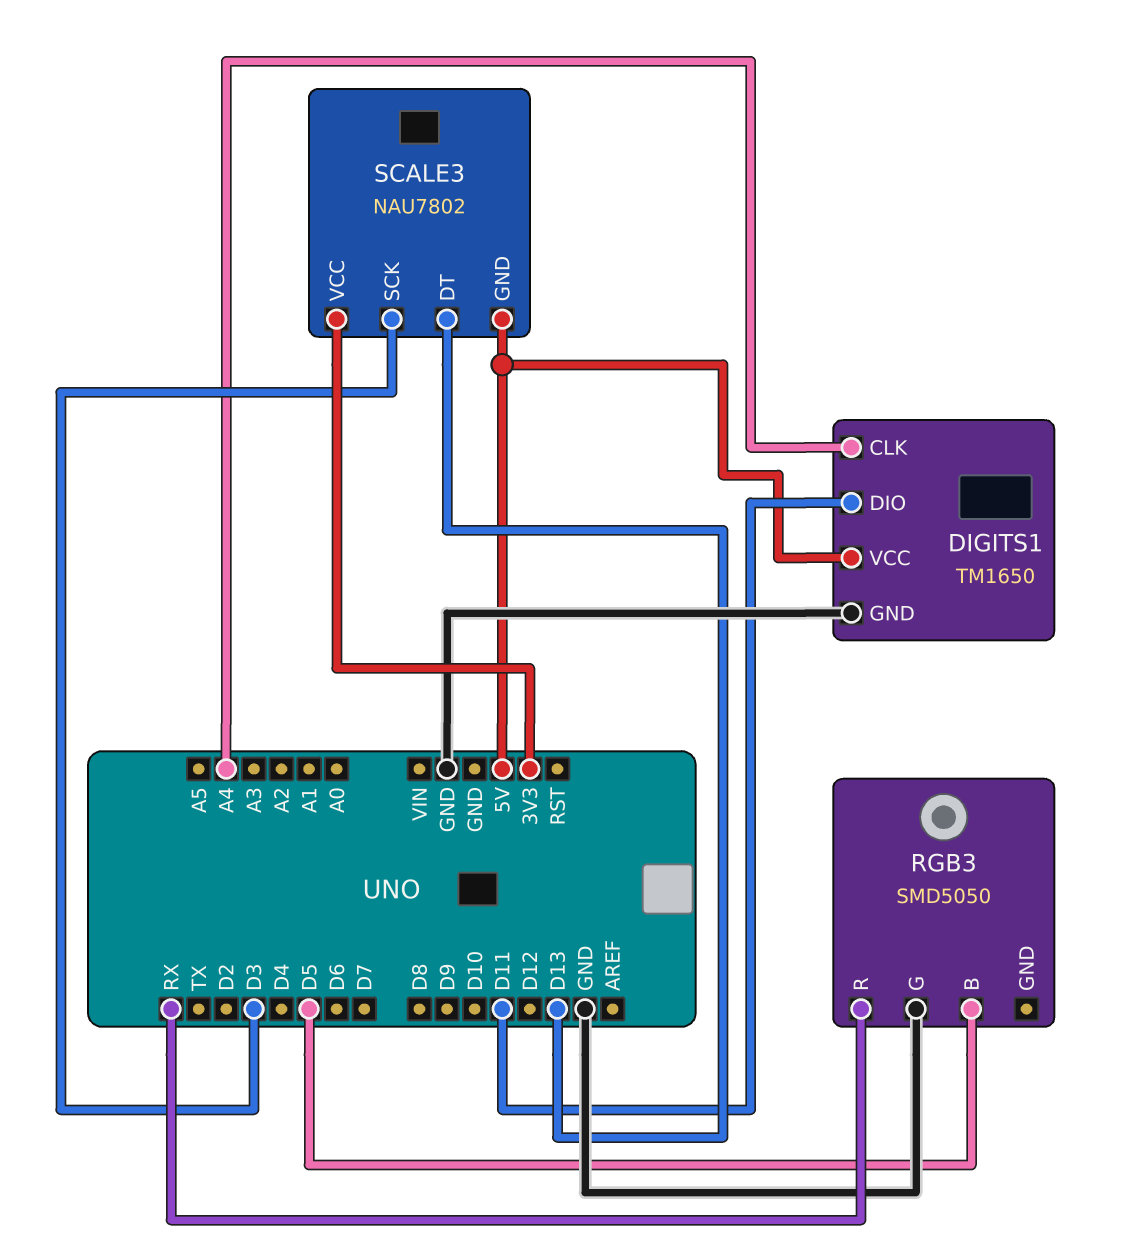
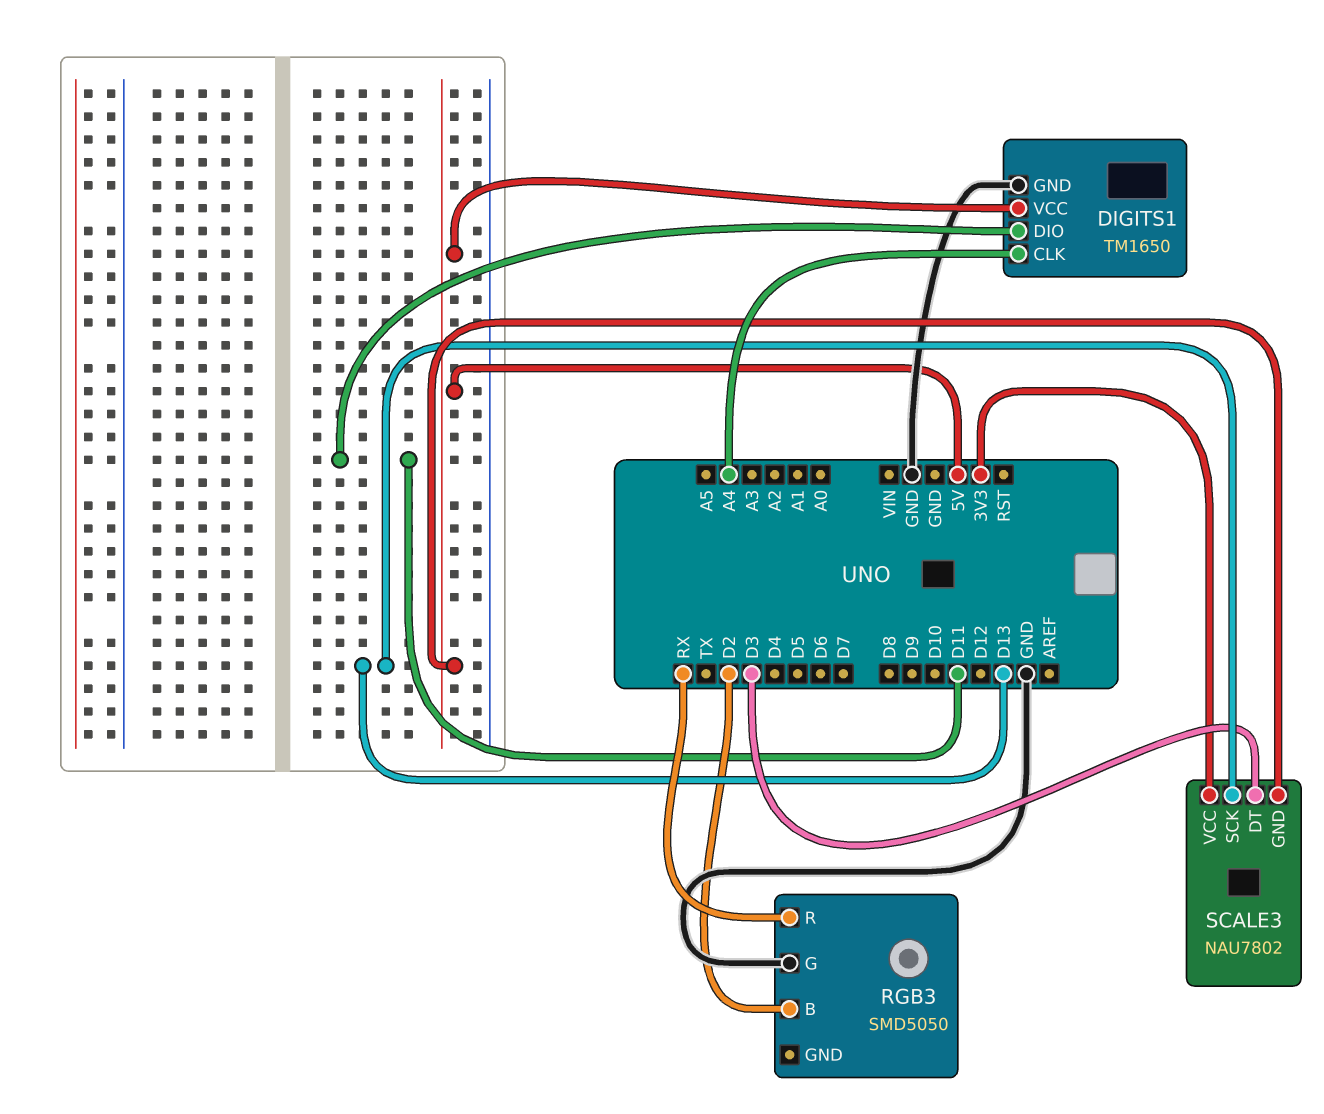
RGB3 pin B: D5 -> D2
SCALE3 pin DT: D13 -> D3
SCALE3 pin SCK: D3 -> D13

